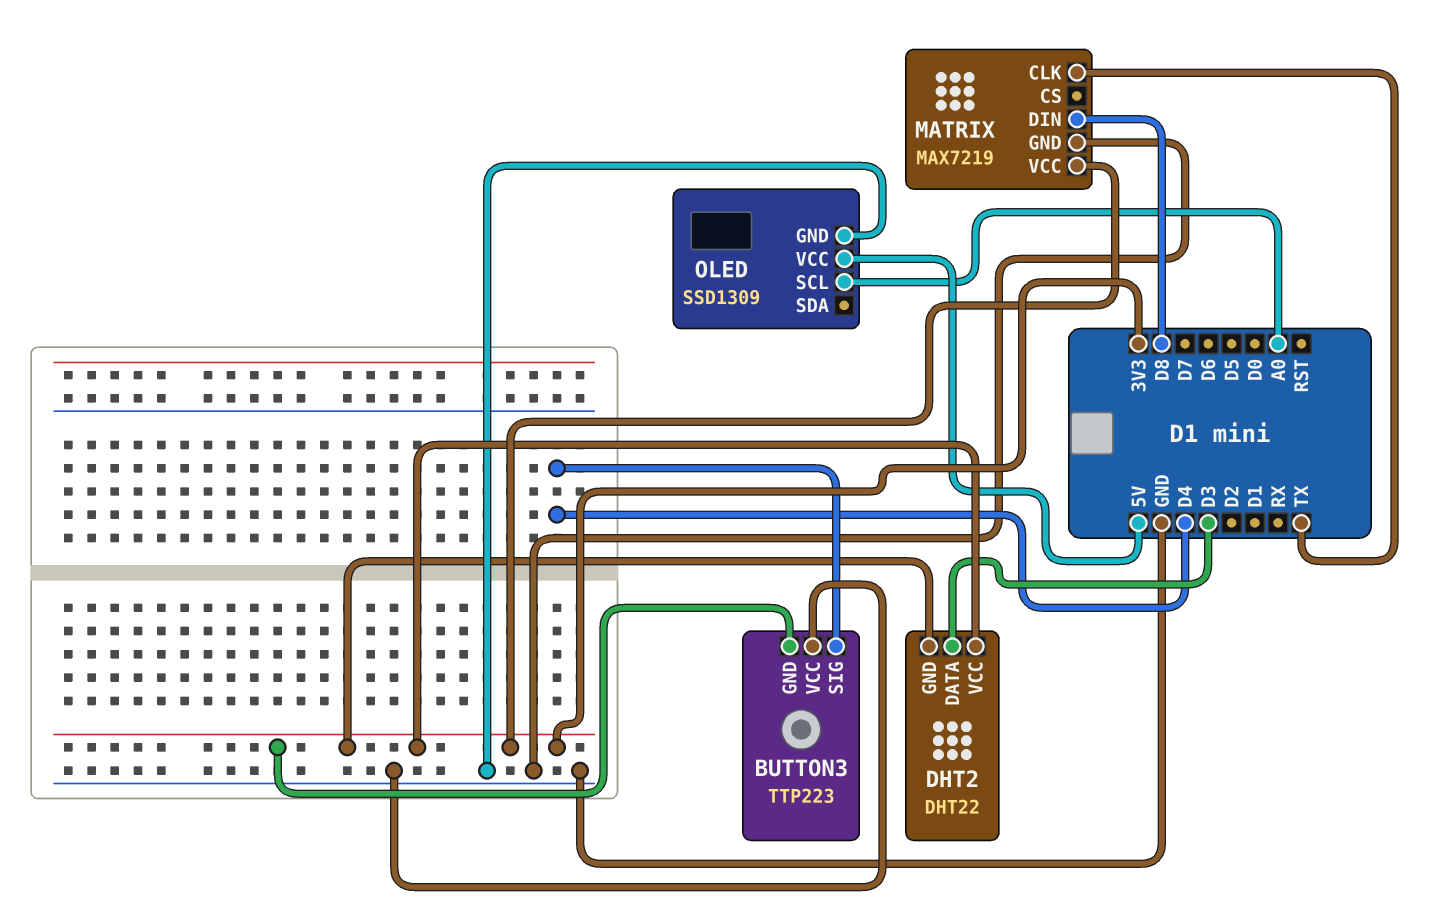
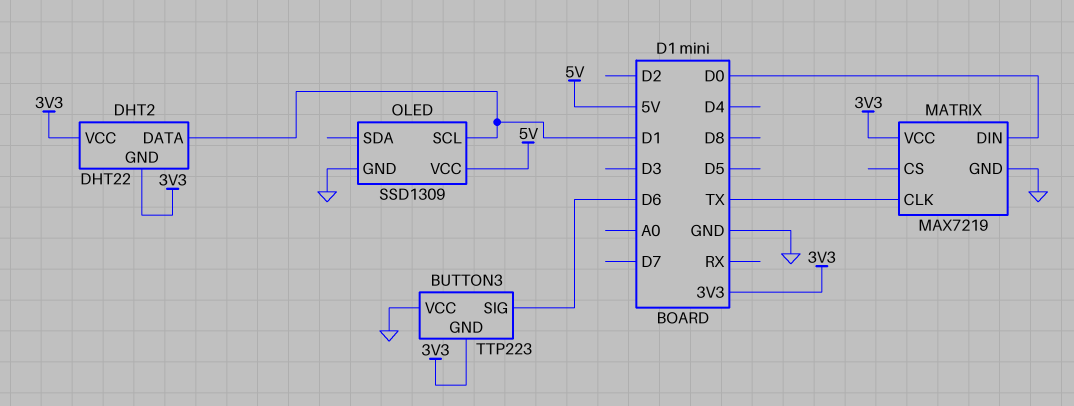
BUTTON3 pin SIG: D4 -> D6
DHT2 pin DATA: D3 -> D1
MATRIX pin DIN: D8 -> D0
OLED pin SCL: A0 -> D1

